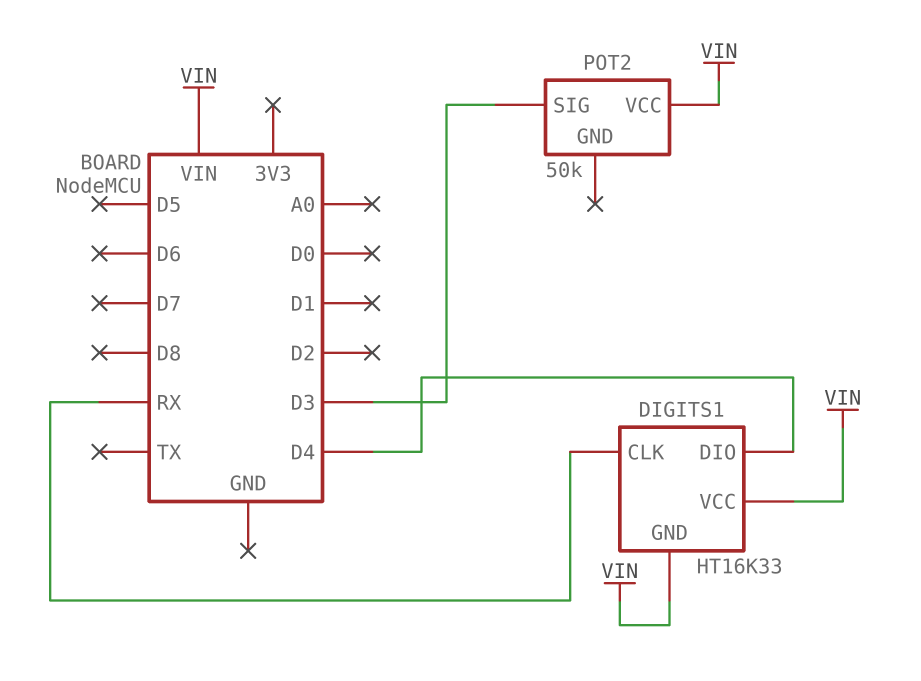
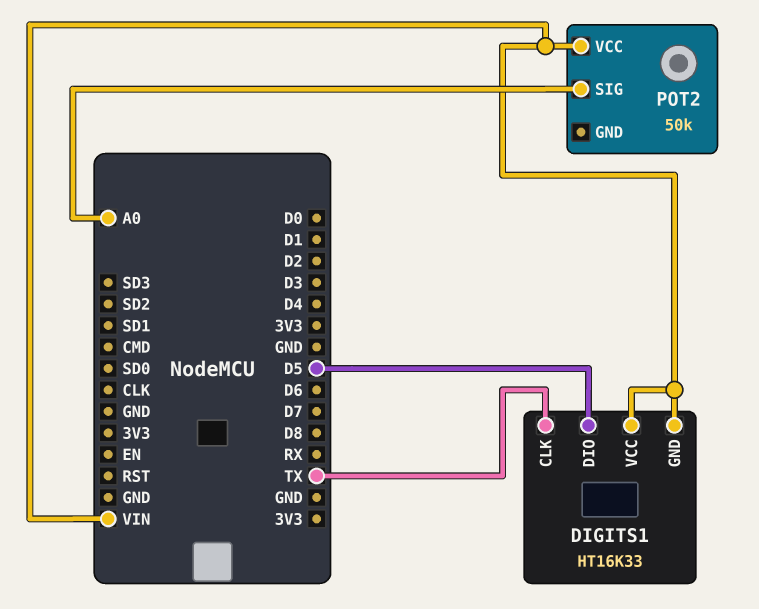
DIGITS1 pin CLK: RX -> TX
DIGITS1 pin DIO: D4 -> D5
POT2 pin SIG: D3 -> A0

